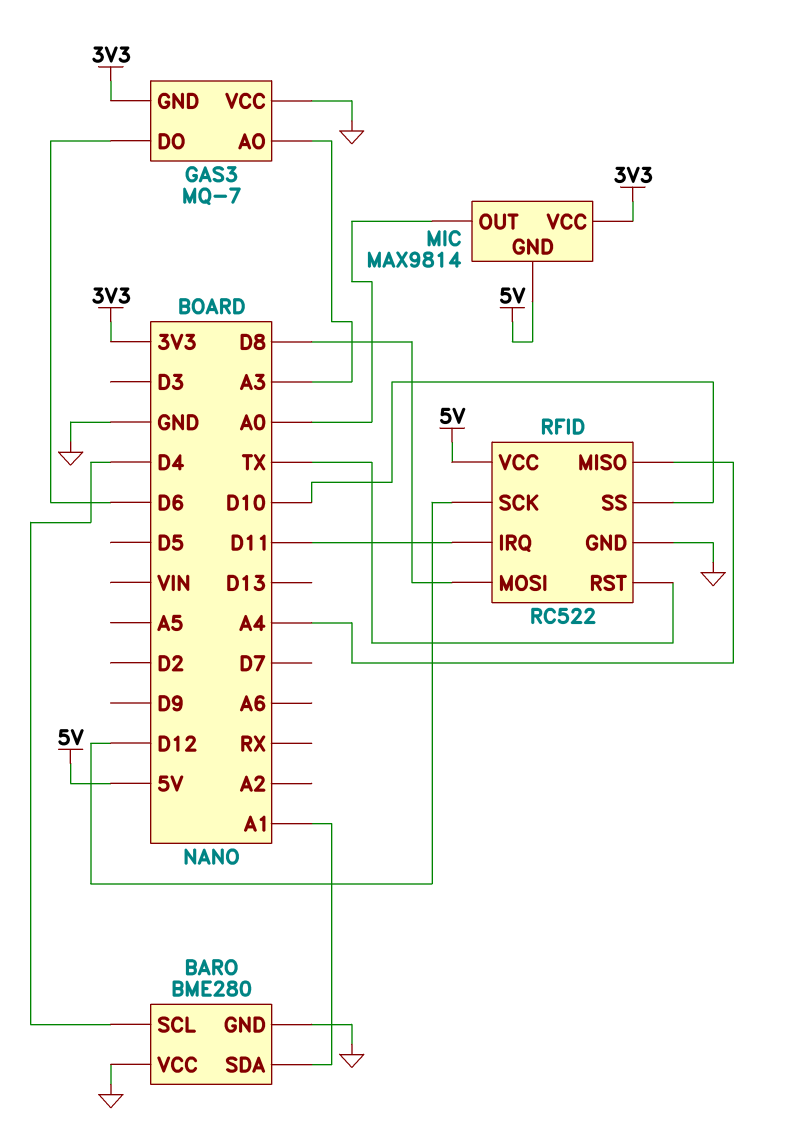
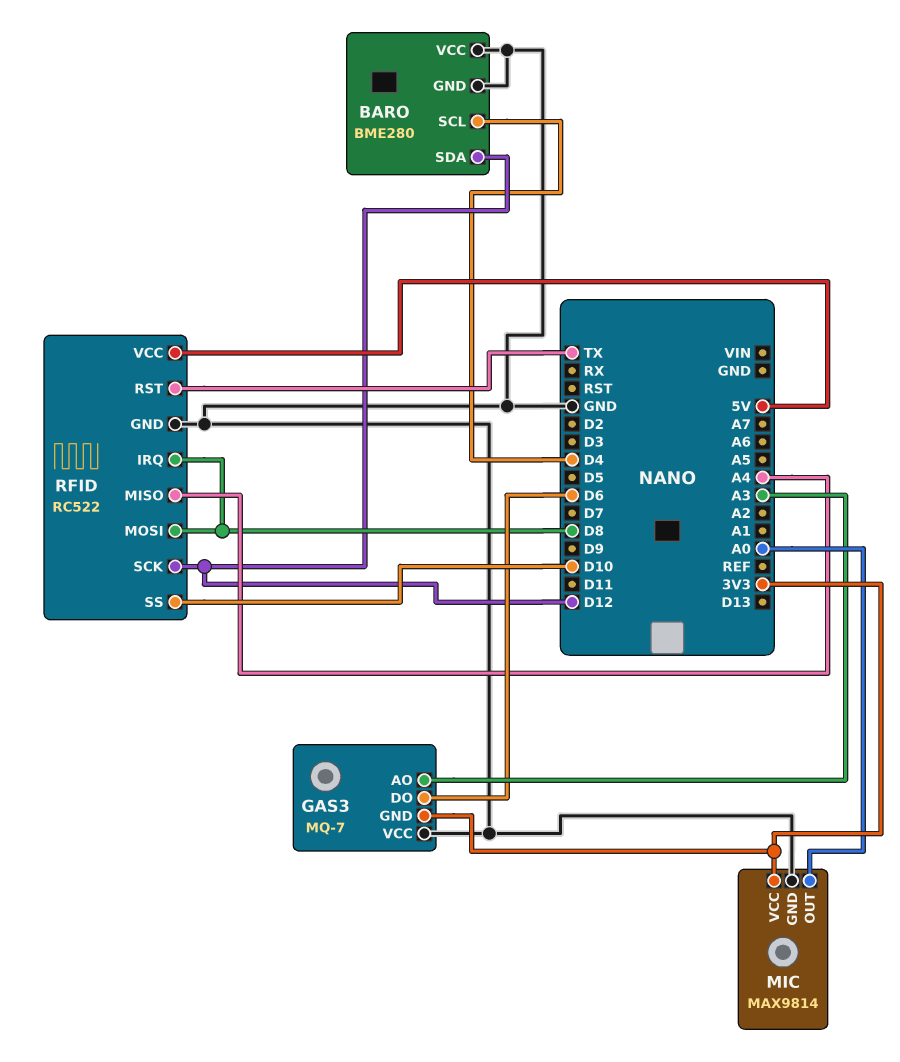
BARO pin SDA: A1 -> D12
MIC pin GND: 5V -> GND
RFID pin IRQ: D11 -> D8

